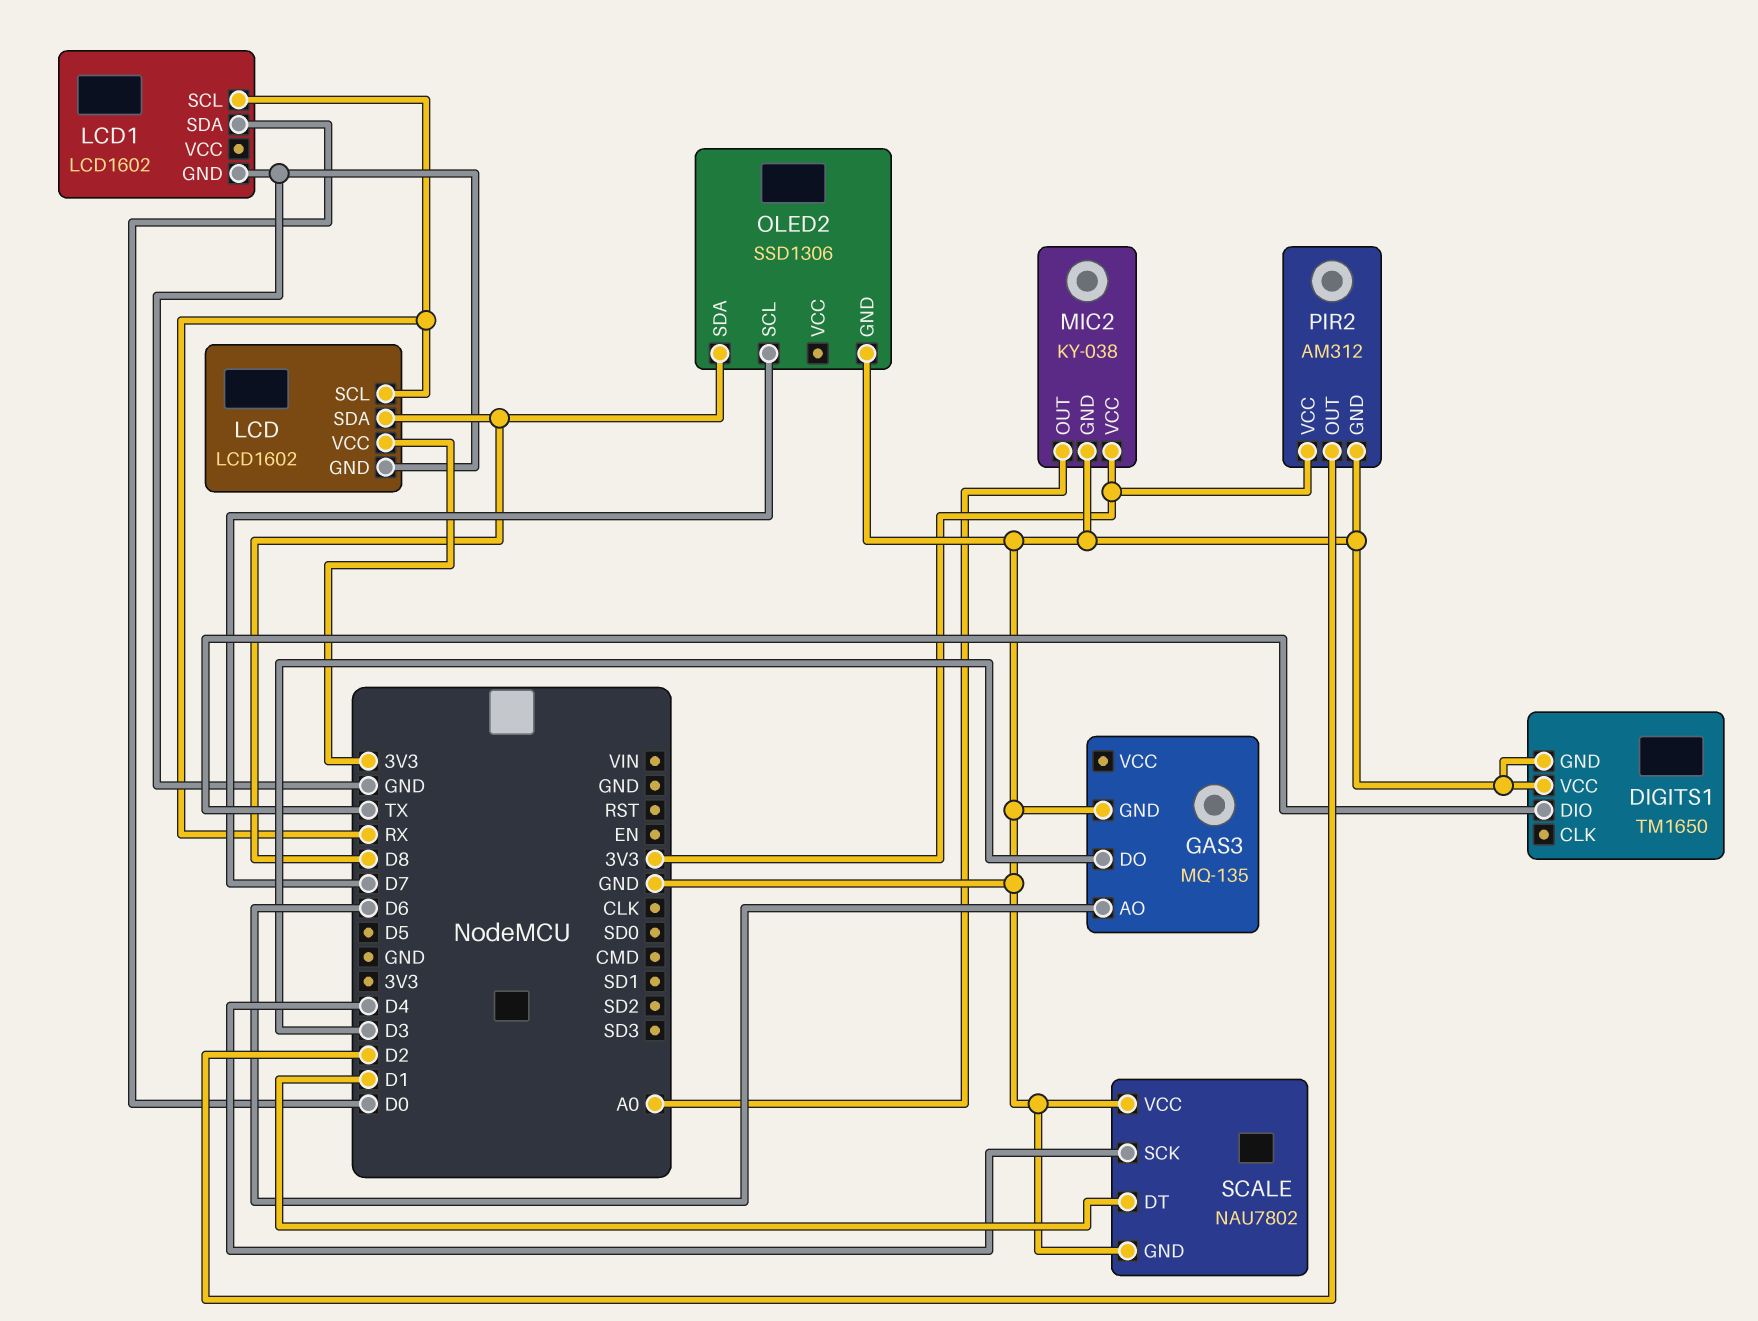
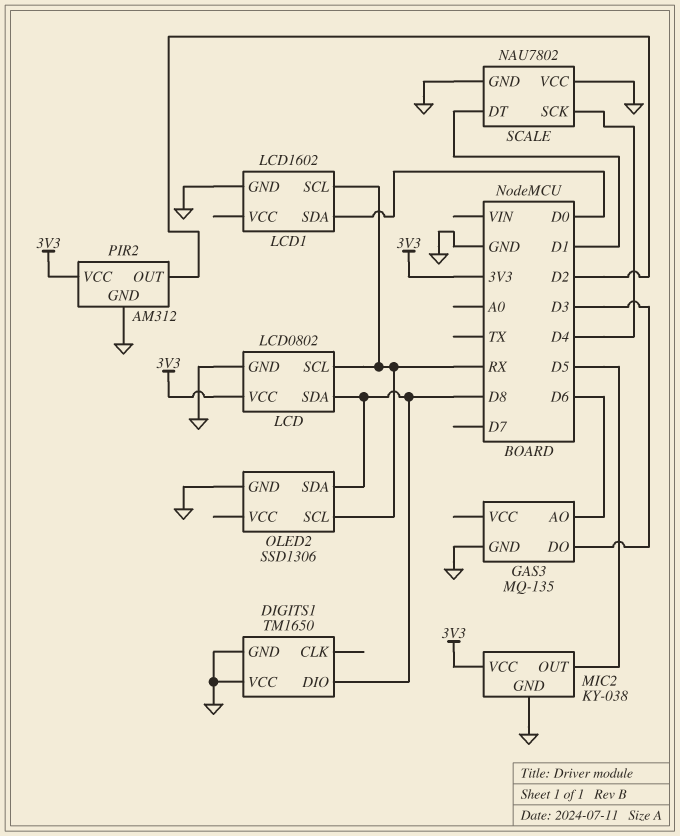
DIGITS1 pin DIO: TX -> D8
LCD: LCD1602 -> LCD0802
MIC2 pin OUT: A0 -> D5
OLED2 pin SCL: D7 -> RX

